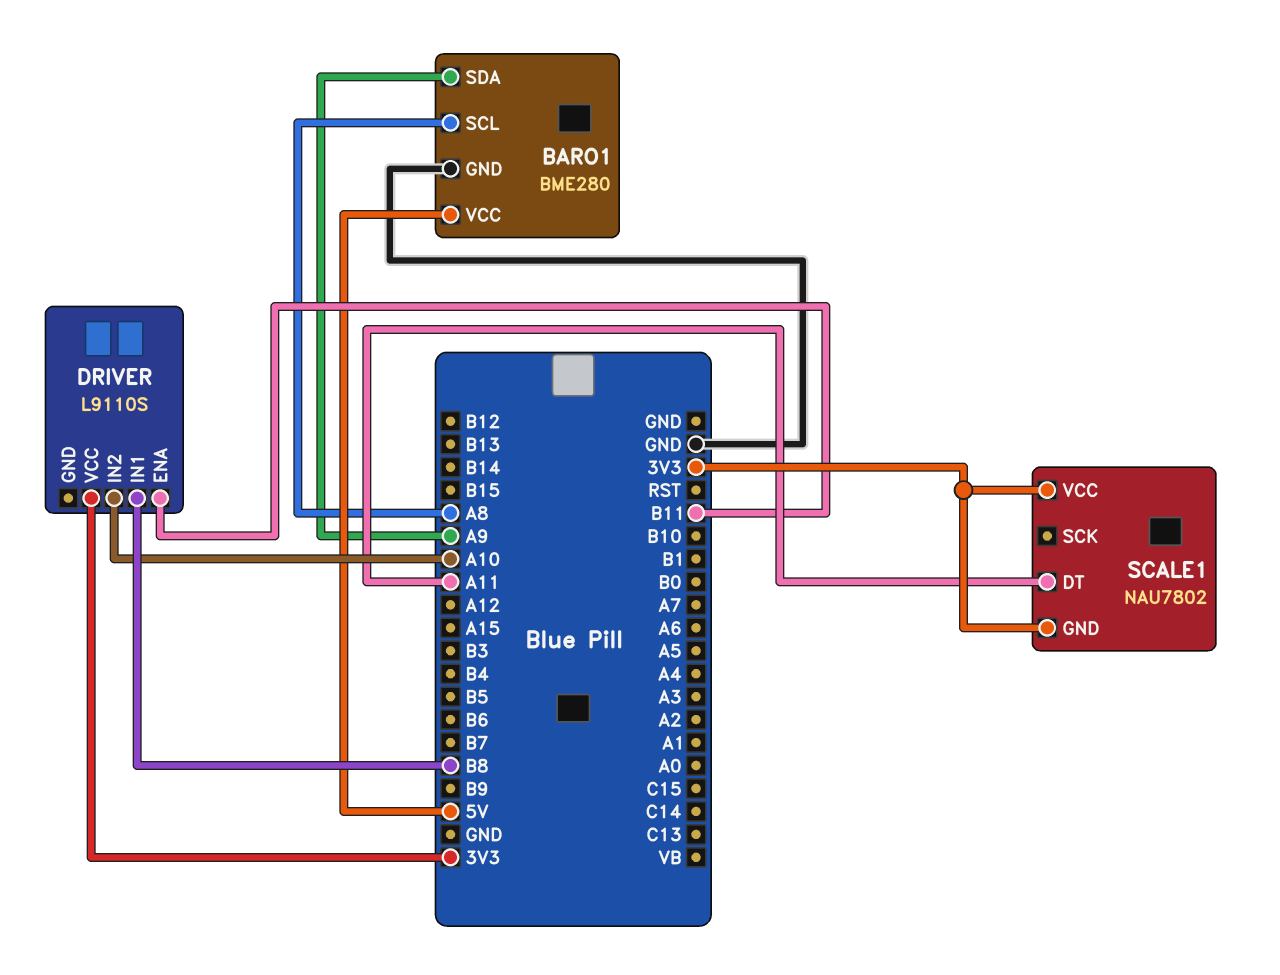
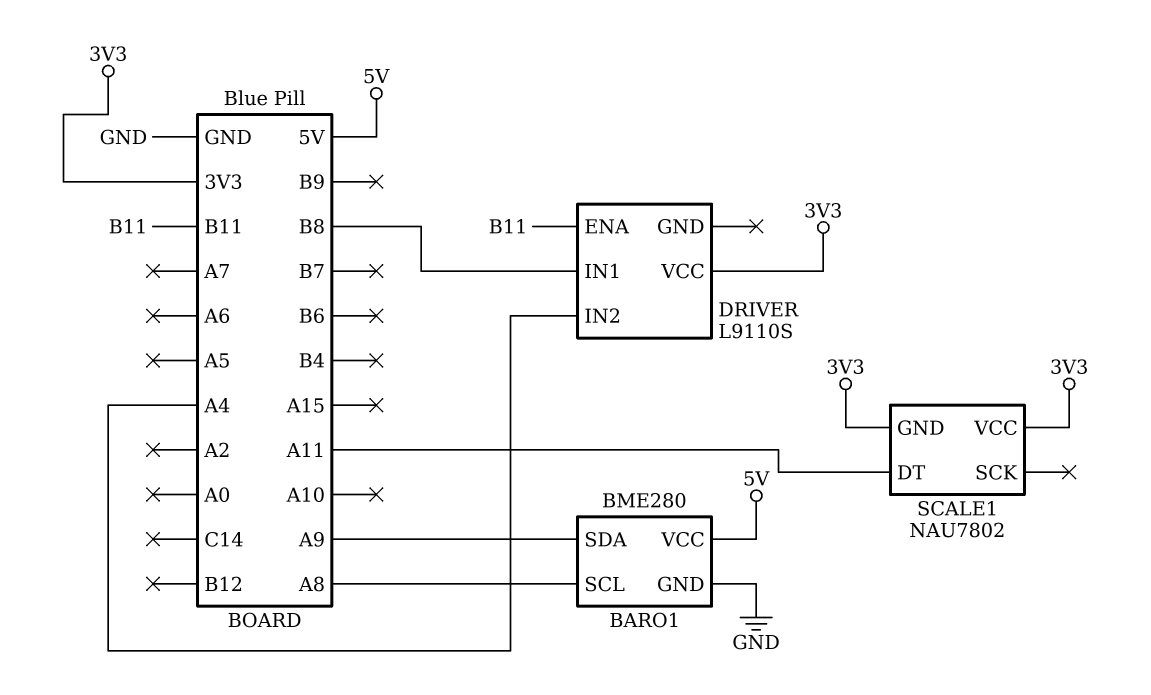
DRIVER pin IN2: A10 -> A4

